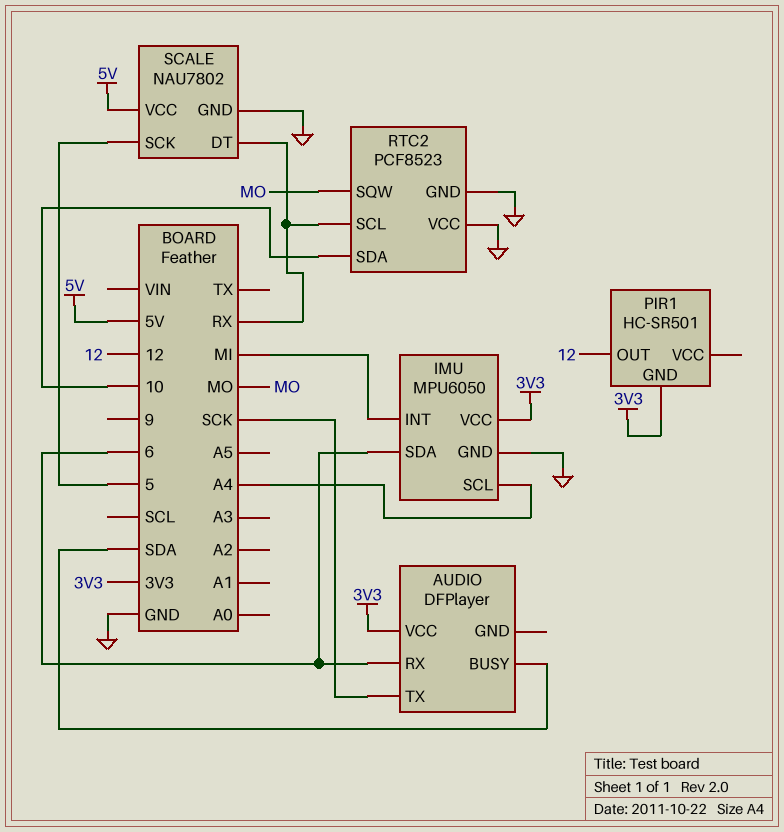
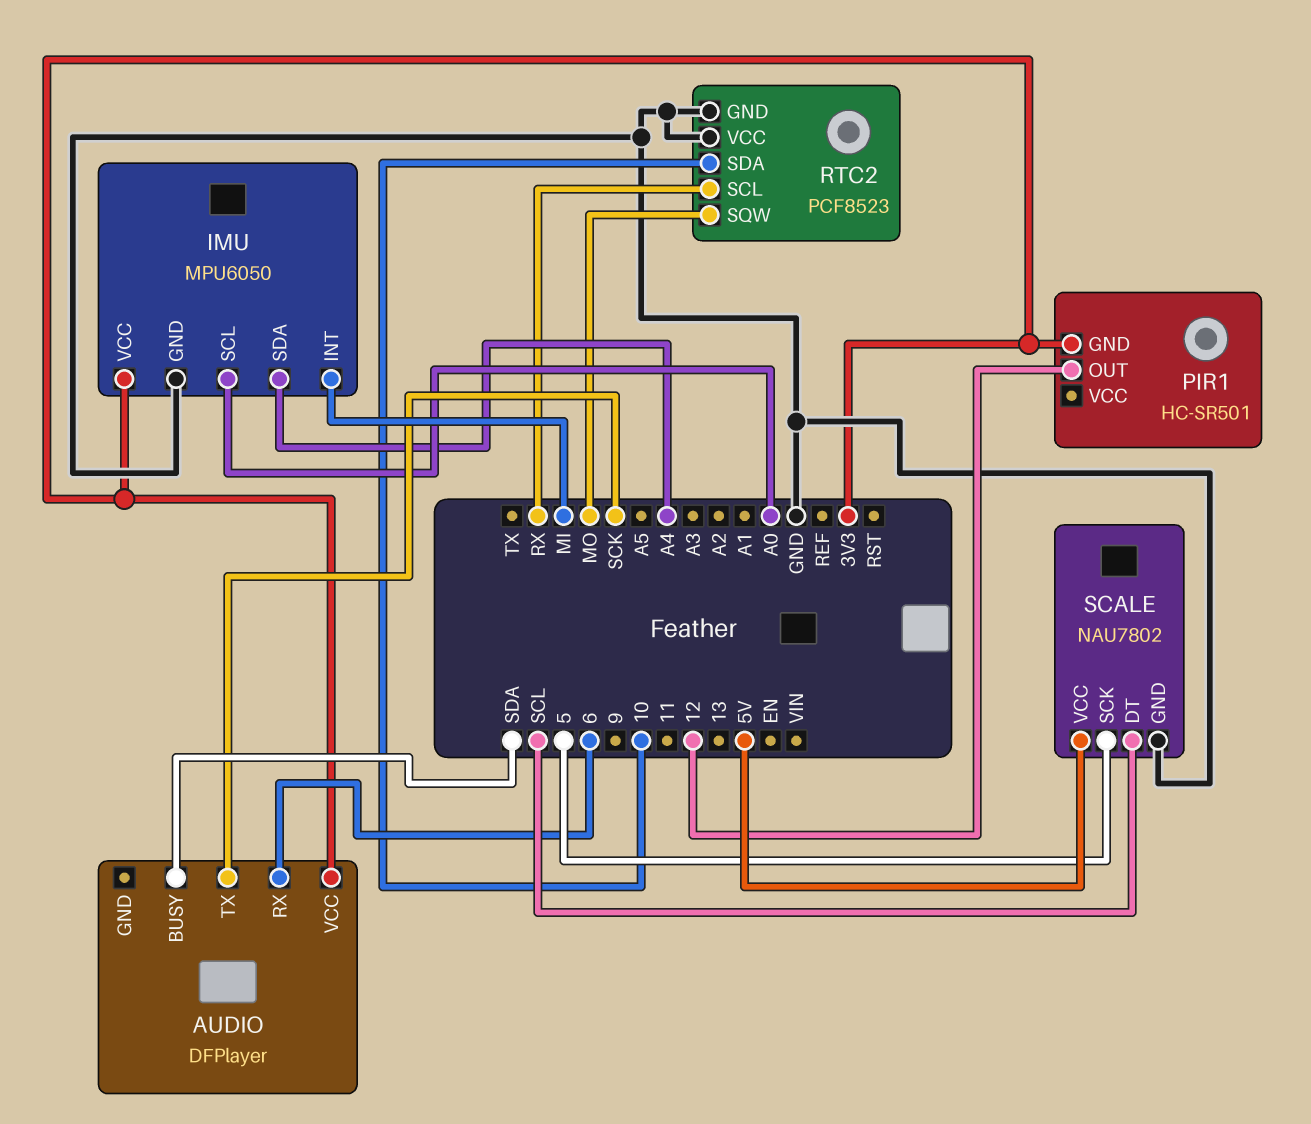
IMU pin SCL: A4 -> A0
IMU pin SDA: 6 -> A4
SCALE pin DT: RX -> SCL

